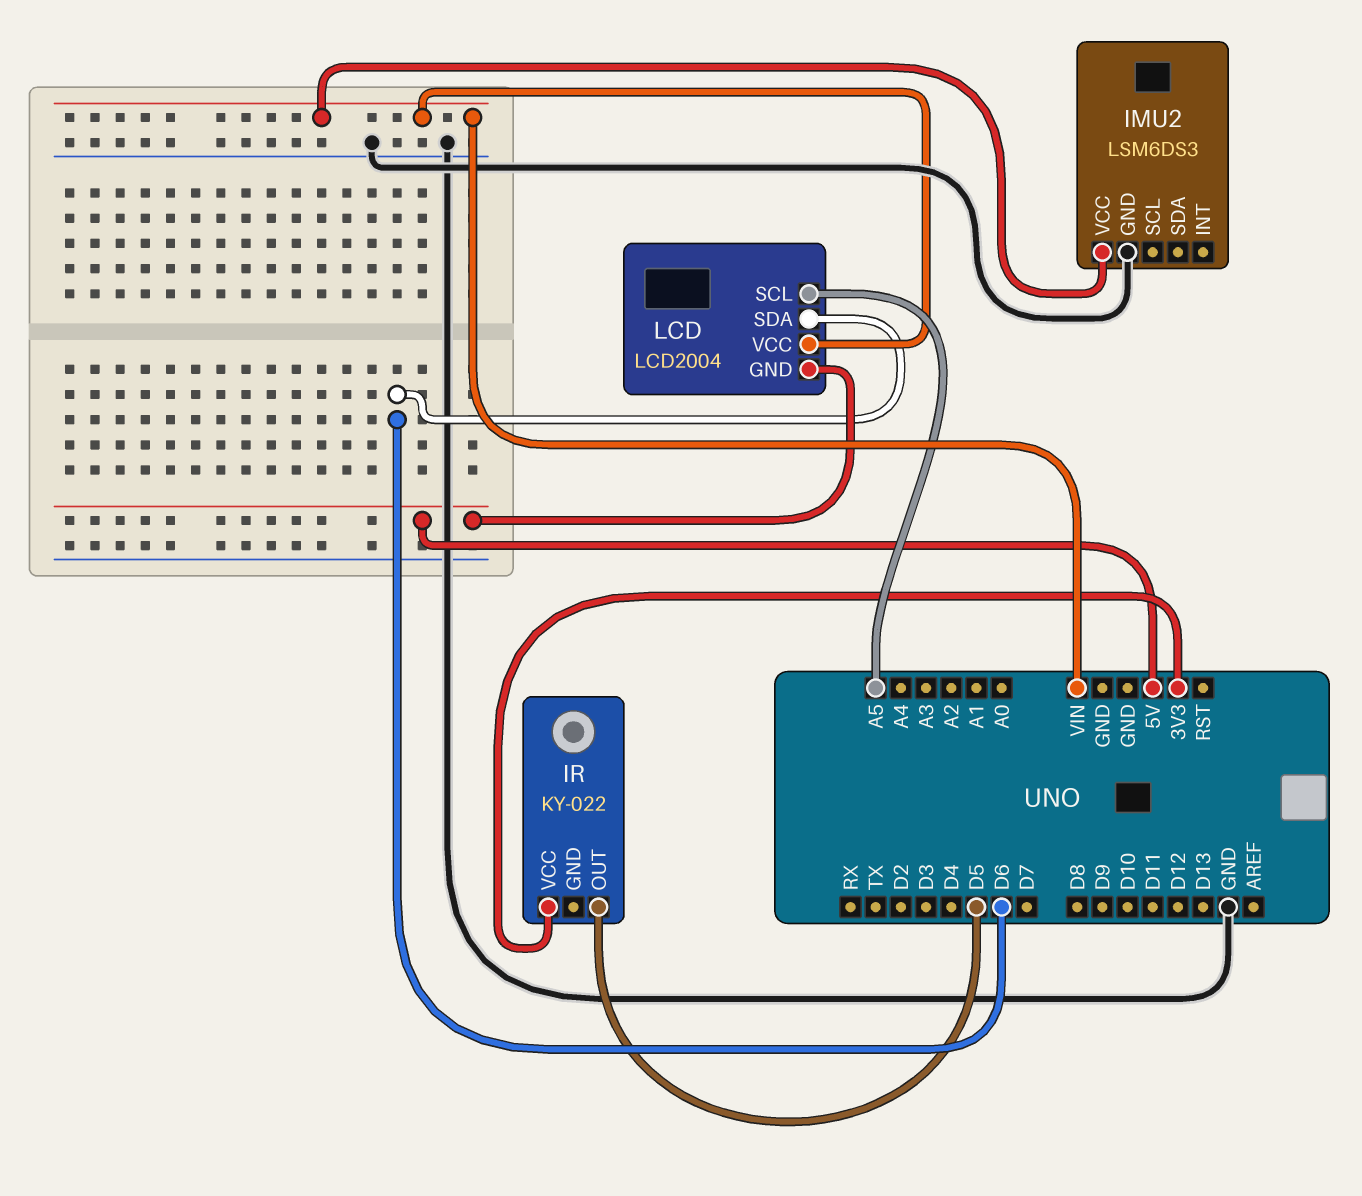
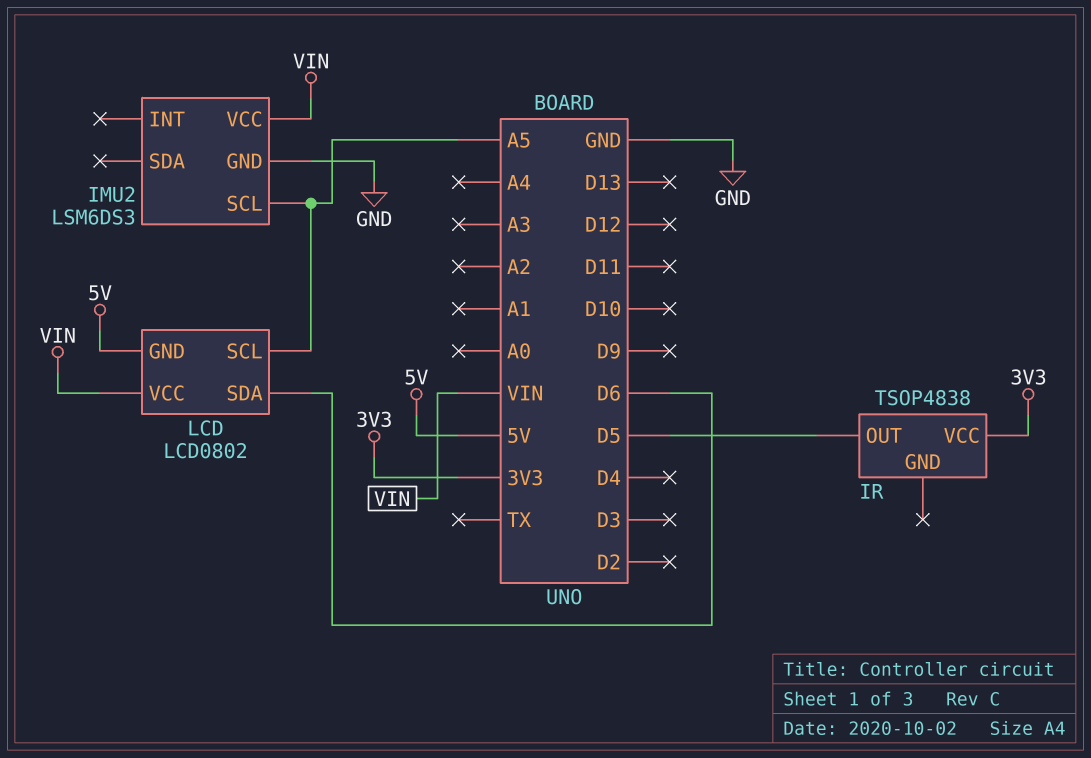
IMU2 pin SCL: none -> A5
IR: KY-022 -> TSOP4838
LCD: LCD2004 -> LCD0802

